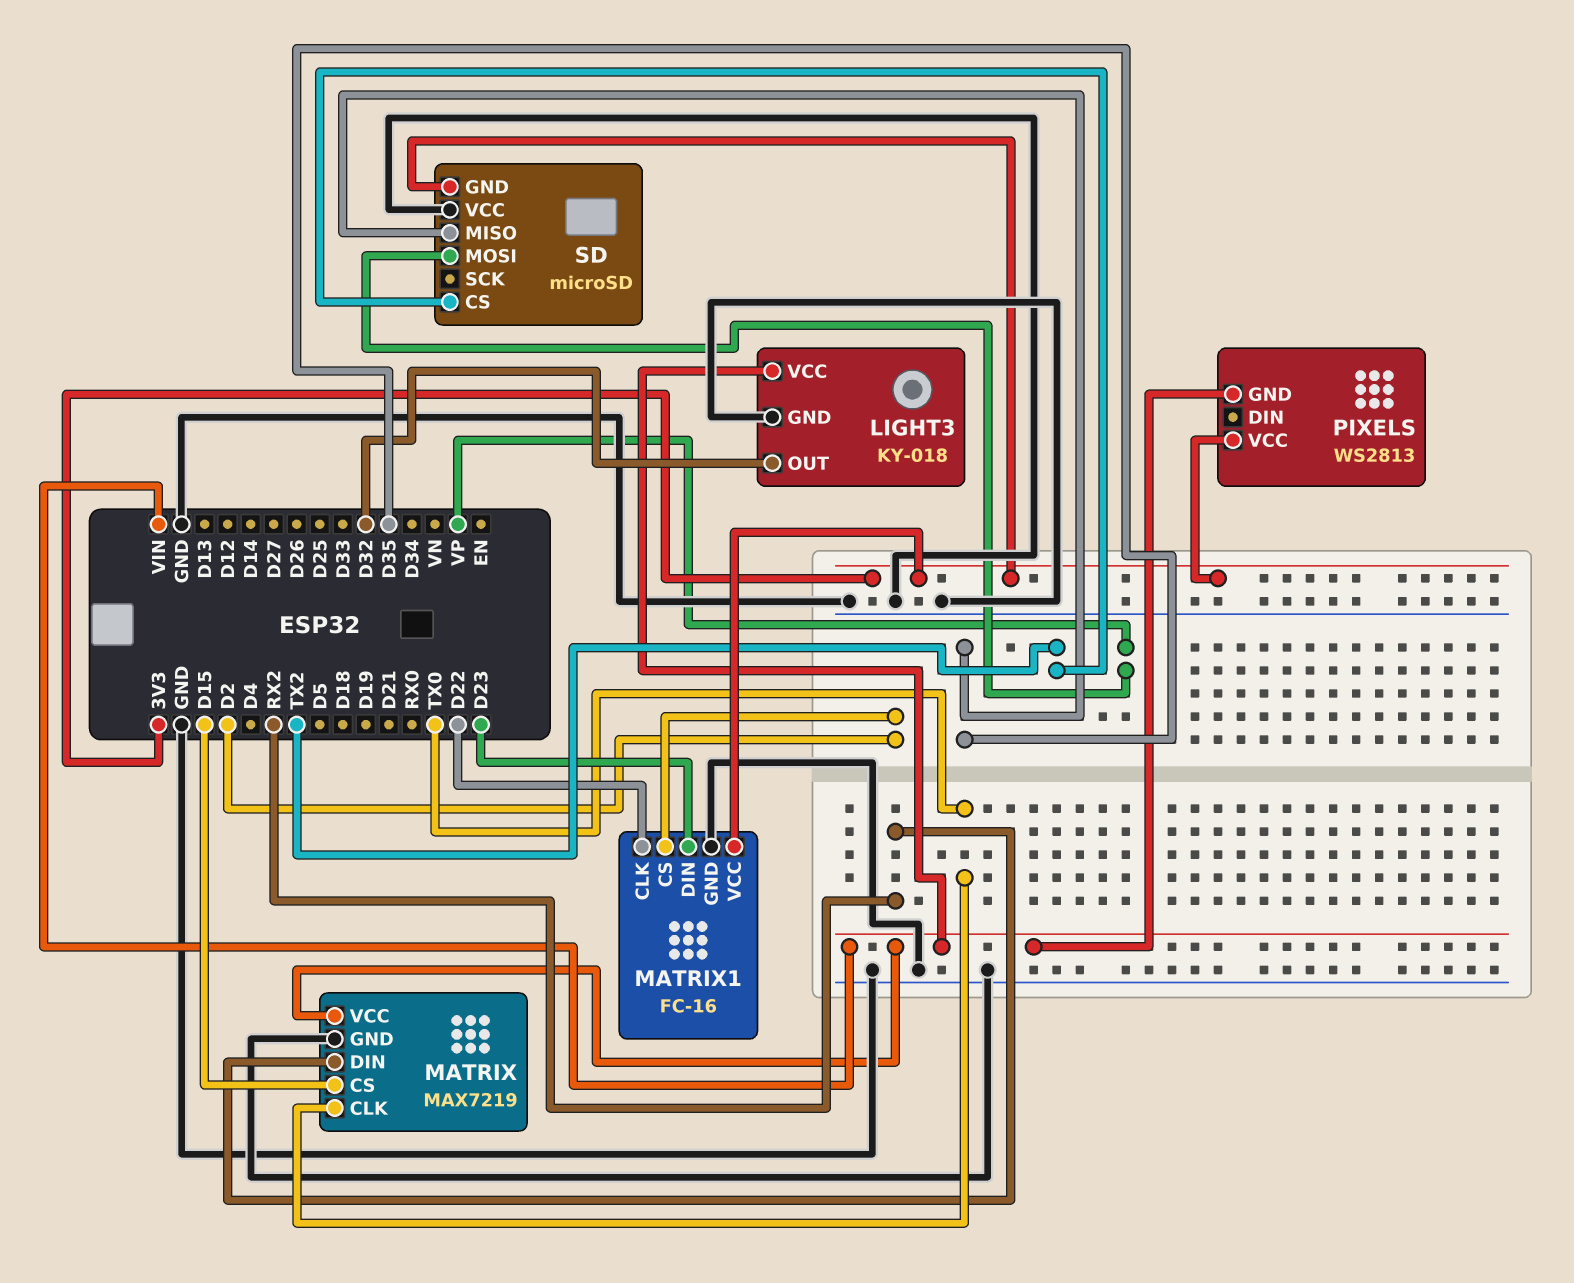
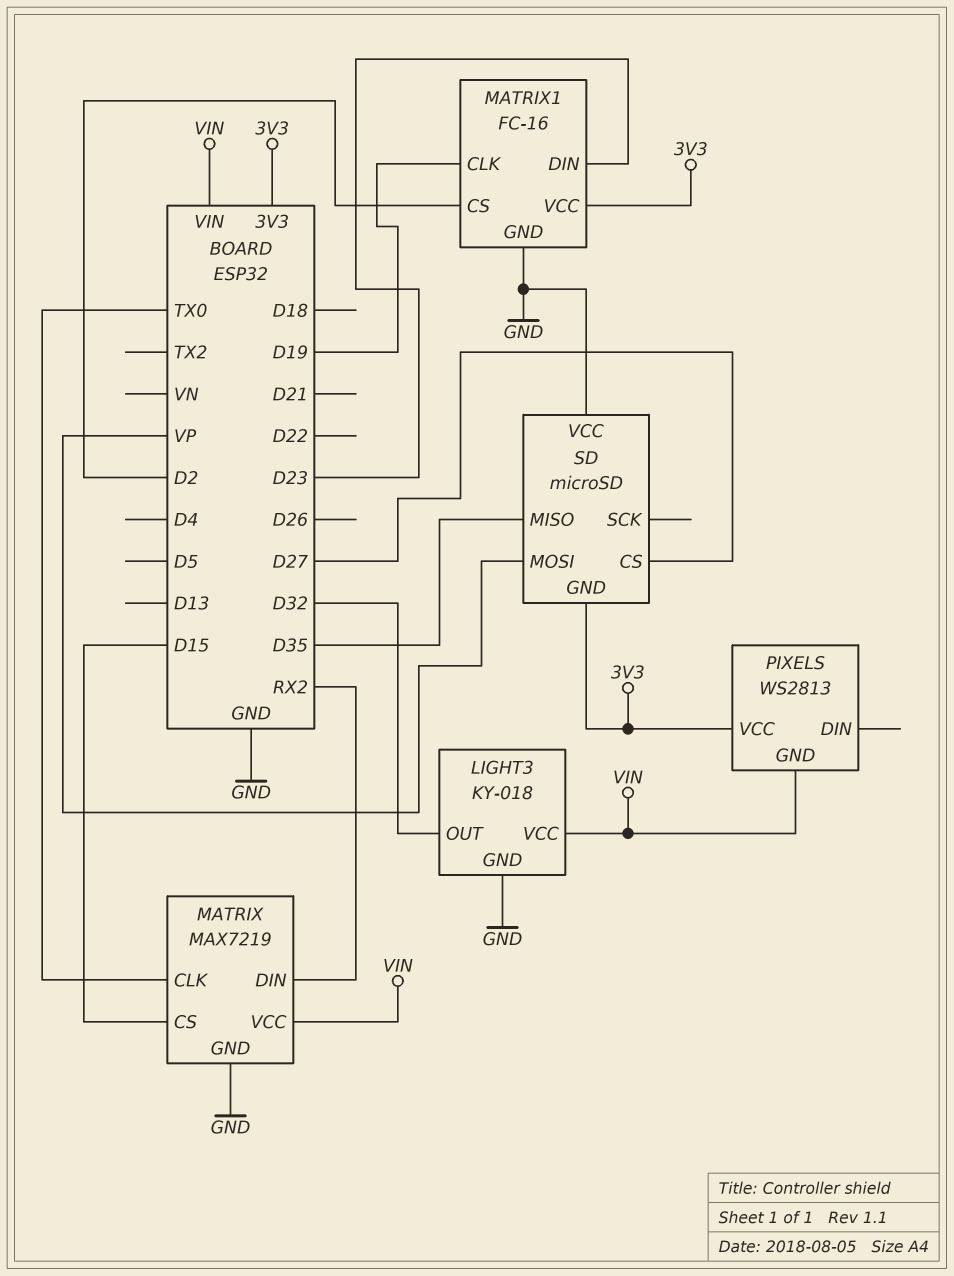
MATRIX1 pin CLK: D22 -> D19
SD pin CS: TX2 -> D27

